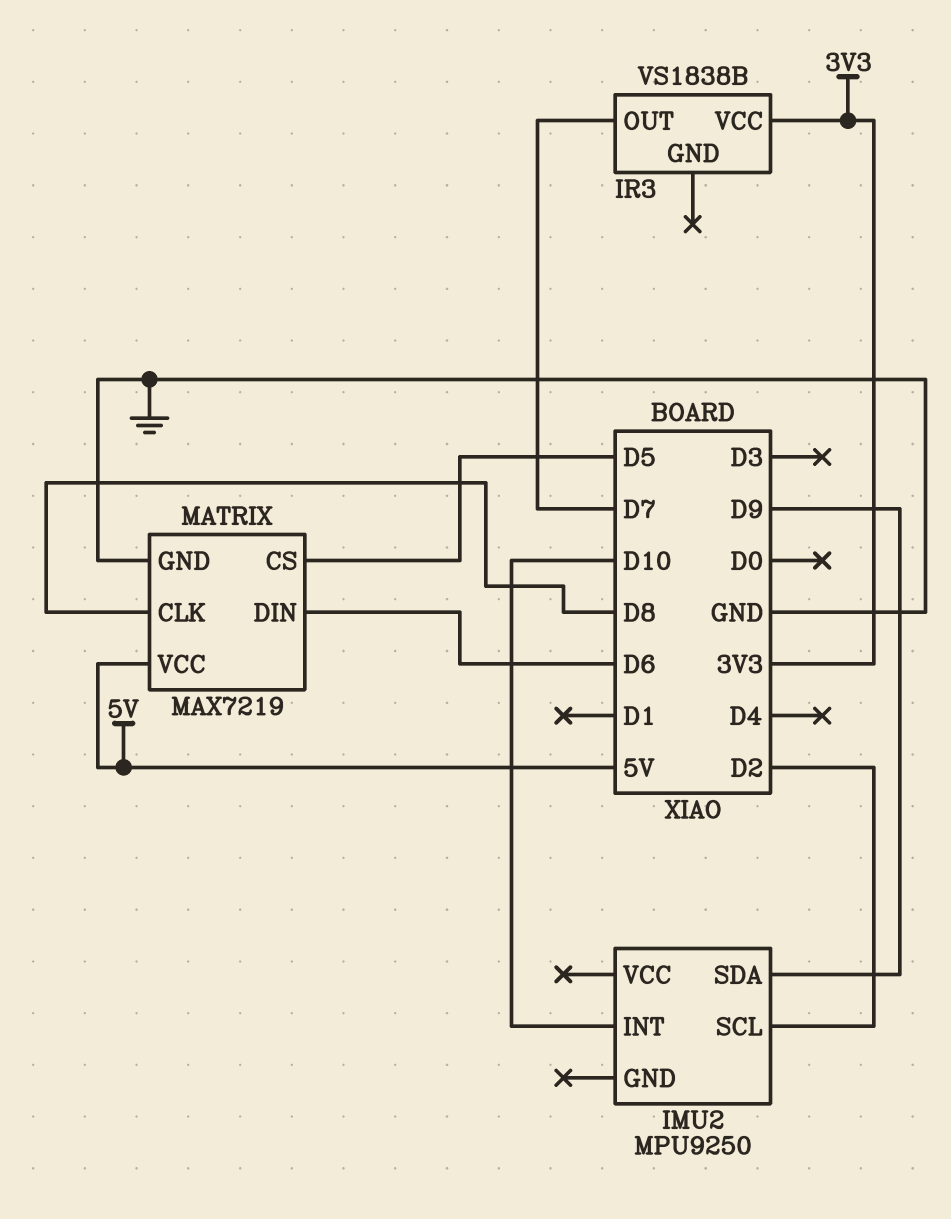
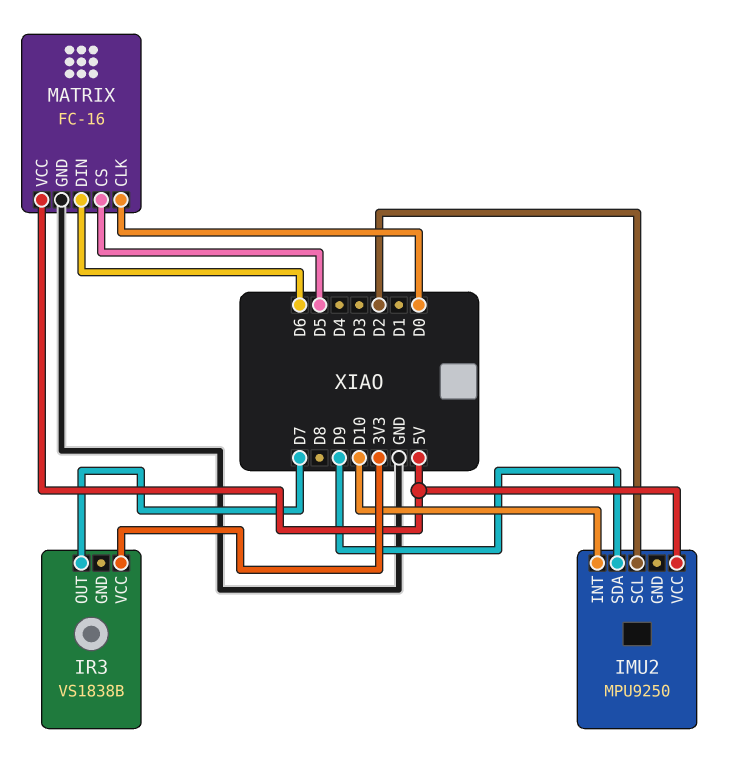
IMU2 pin VCC: none -> 5V
MATRIX: MAX7219 -> FC-16
MATRIX pin CLK: D8 -> D0

